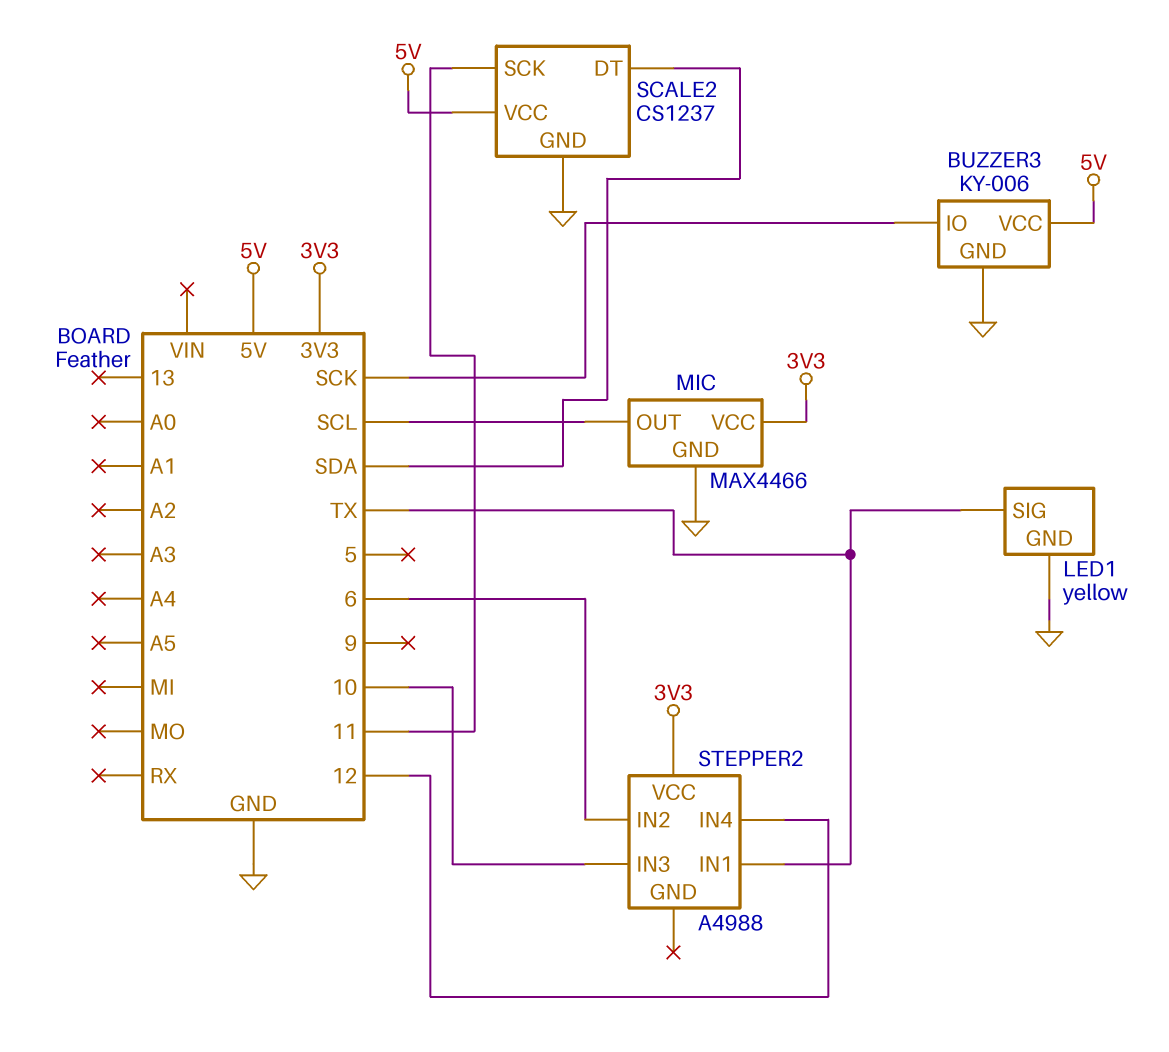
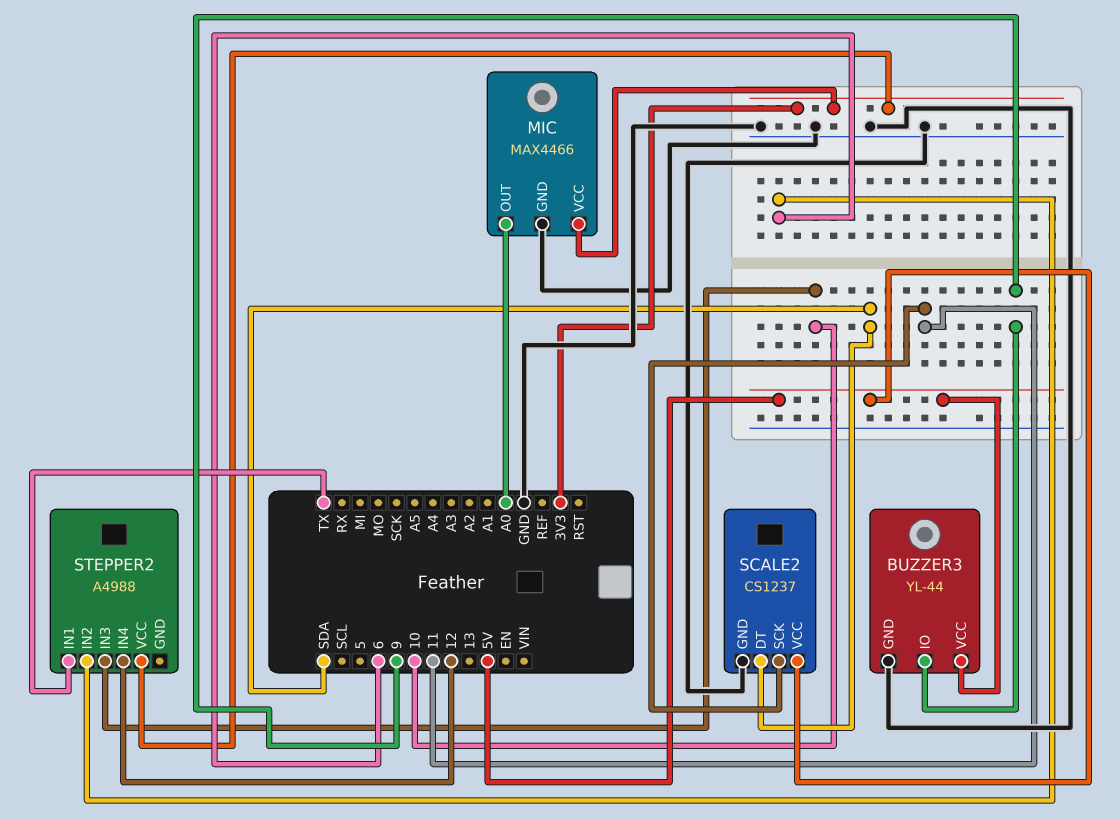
BUZZER3: KY-006 -> YL-44
BUZZER3 pin IO: SCK -> 9
LED1: yellow -> none
LED1 pin GND: GND -> none
LED1 pin SIG: TX -> none
MIC pin OUT: SCL -> A0

